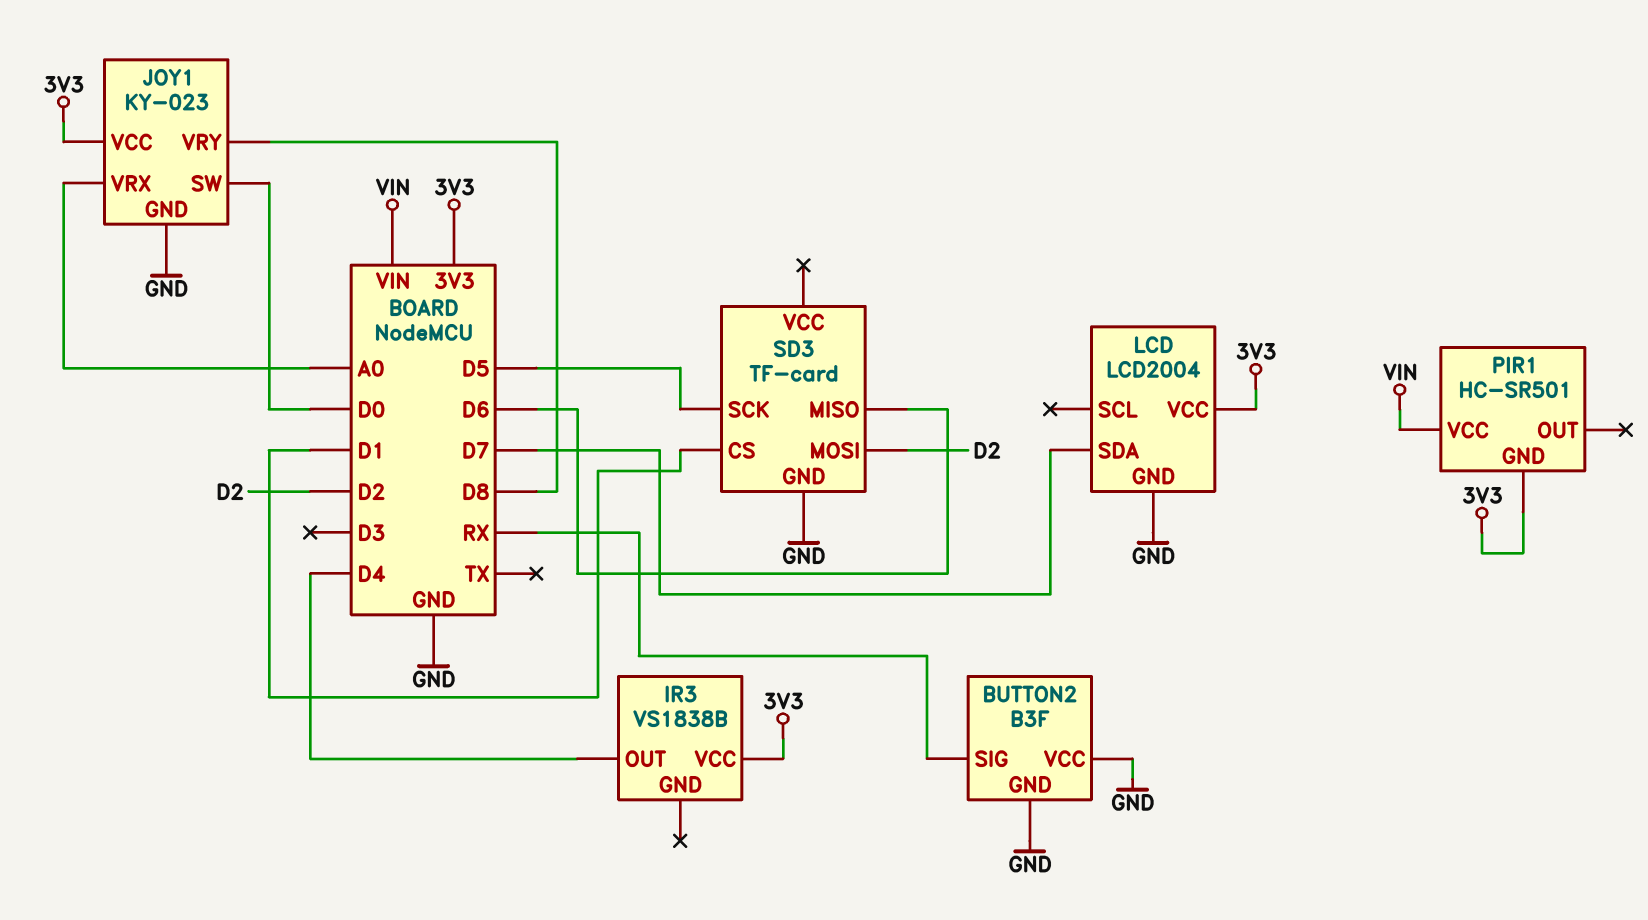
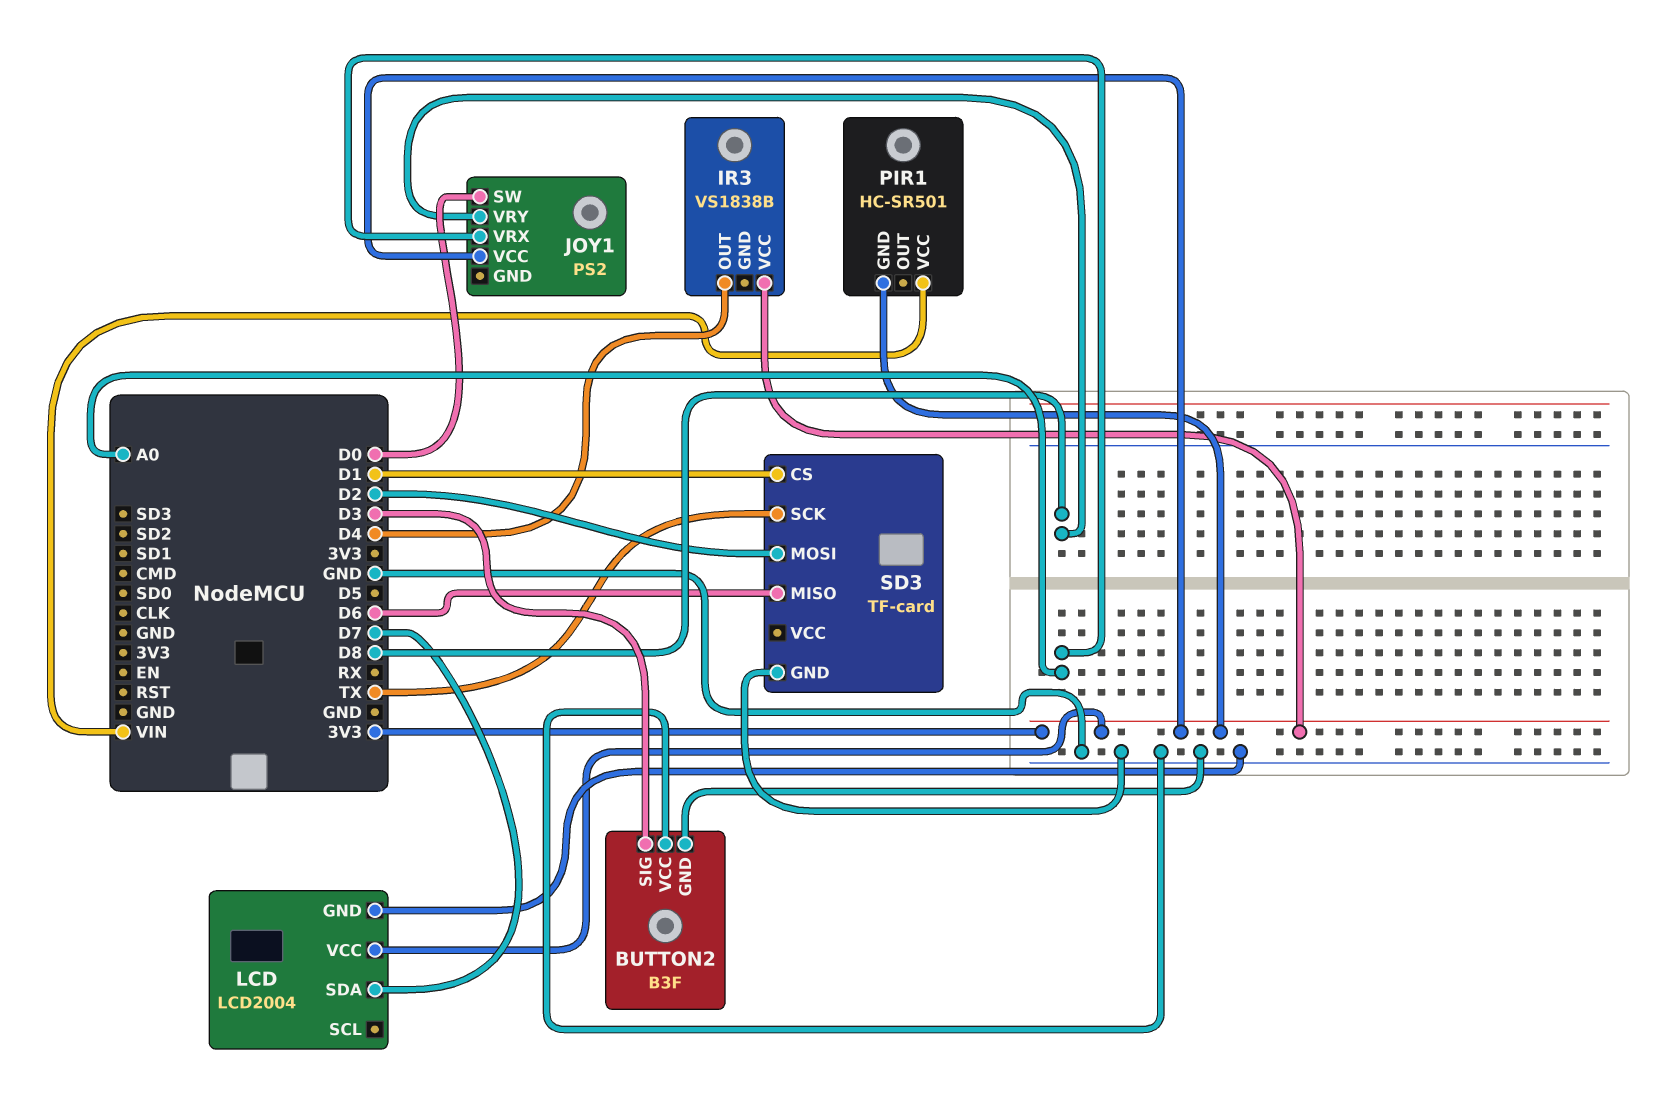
BUTTON2 pin SIG: RX -> D3
JOY1: KY-023 -> PS2
JOY1 pin GND: GND -> none
SD3 pin SCK: D5 -> TX

